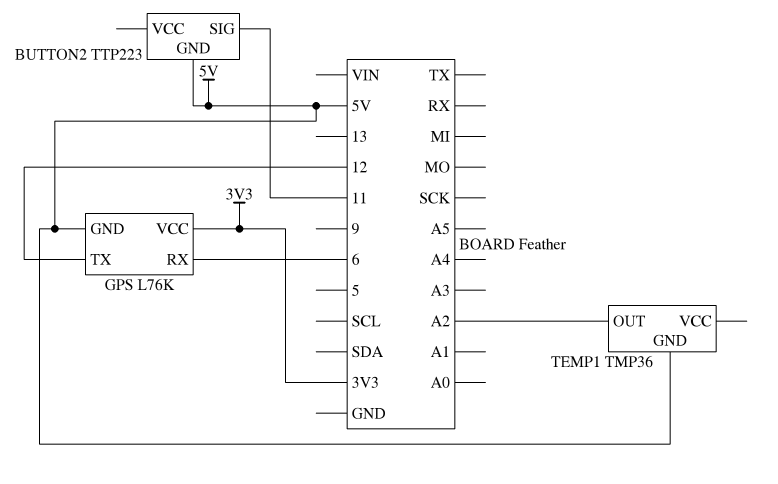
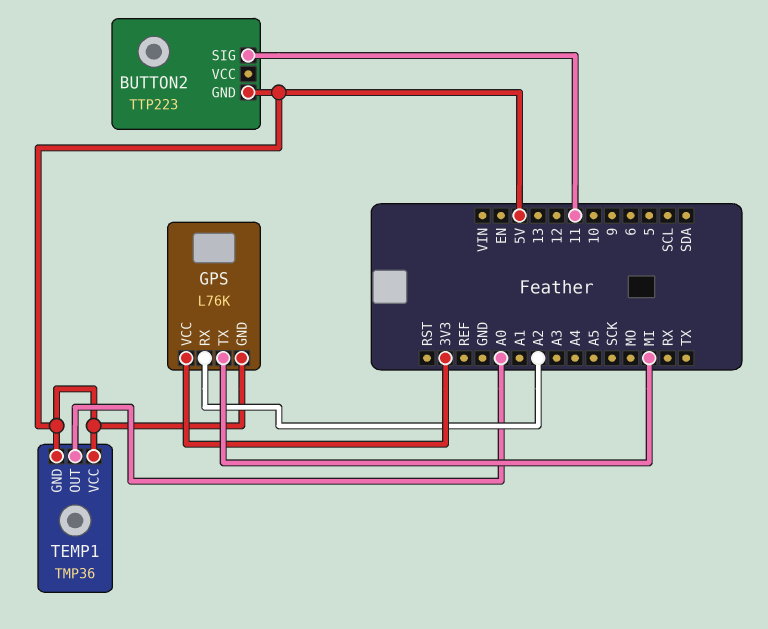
GPS pin RX: 6 -> A2
GPS pin TX: 12 -> MI
TEMP1 pin OUT: A2 -> A0
TEMP1 pin VCC: none -> 5V

